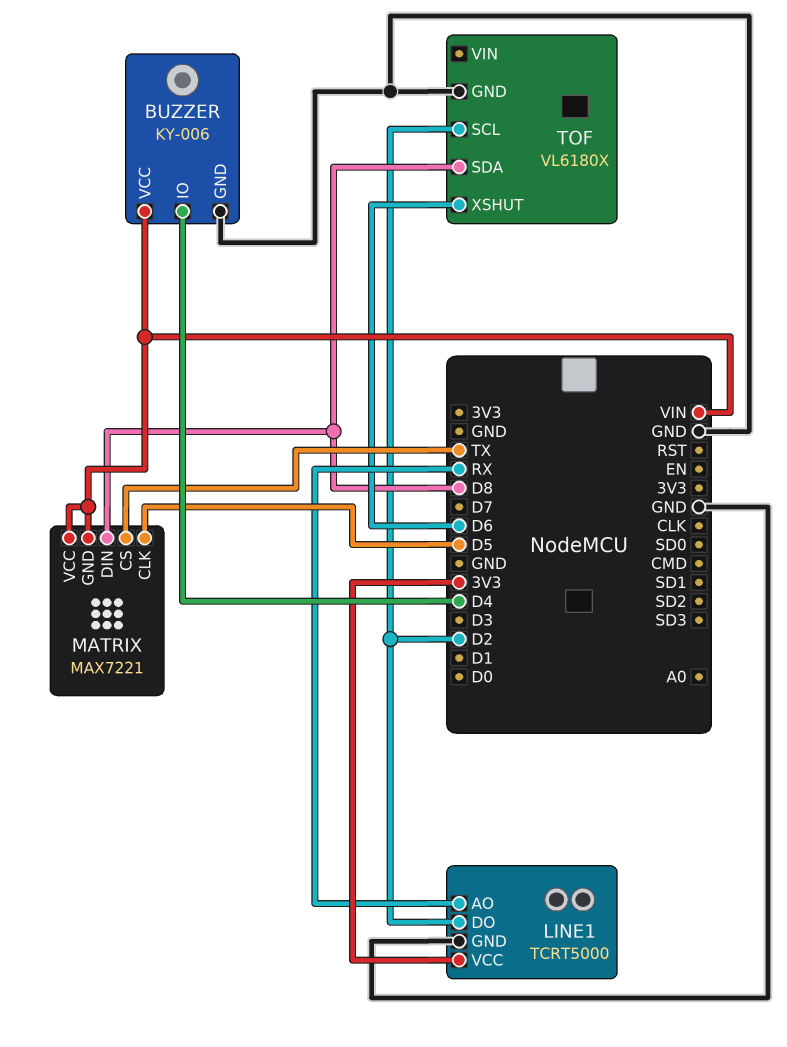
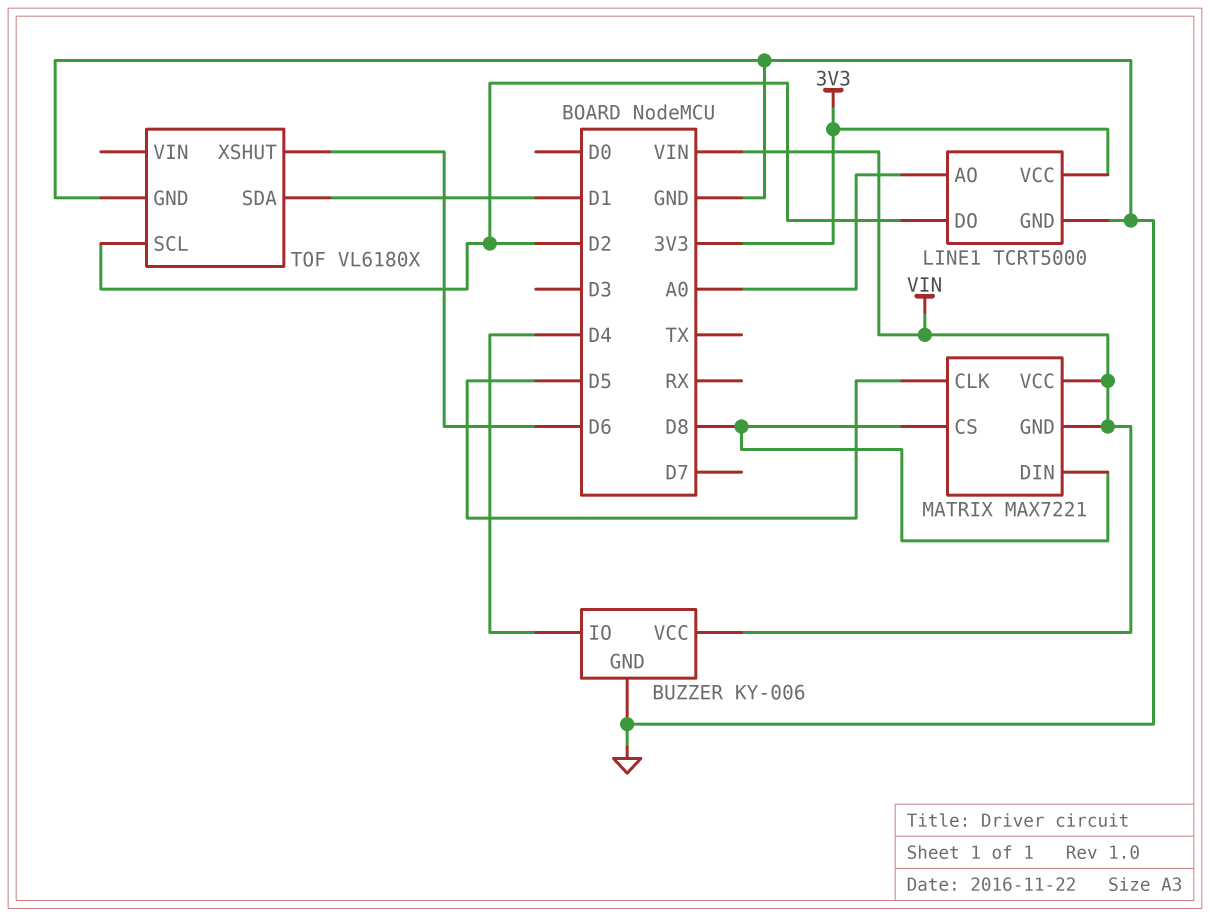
LINE1 pin AO: RX -> A0
MATRIX pin CS: TX -> D8
TOF pin SDA: D8 -> D1

